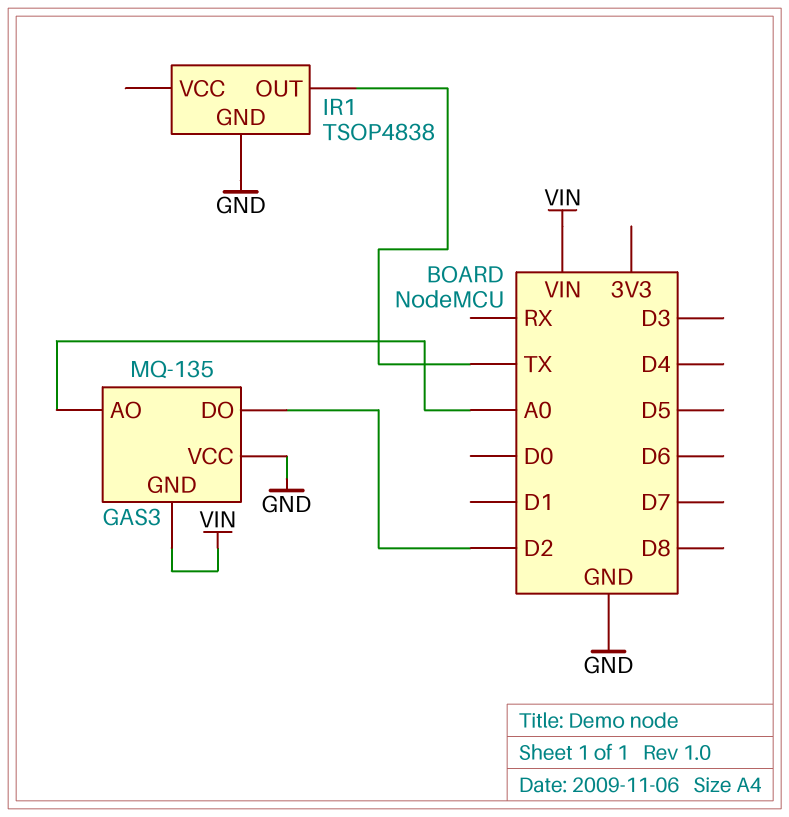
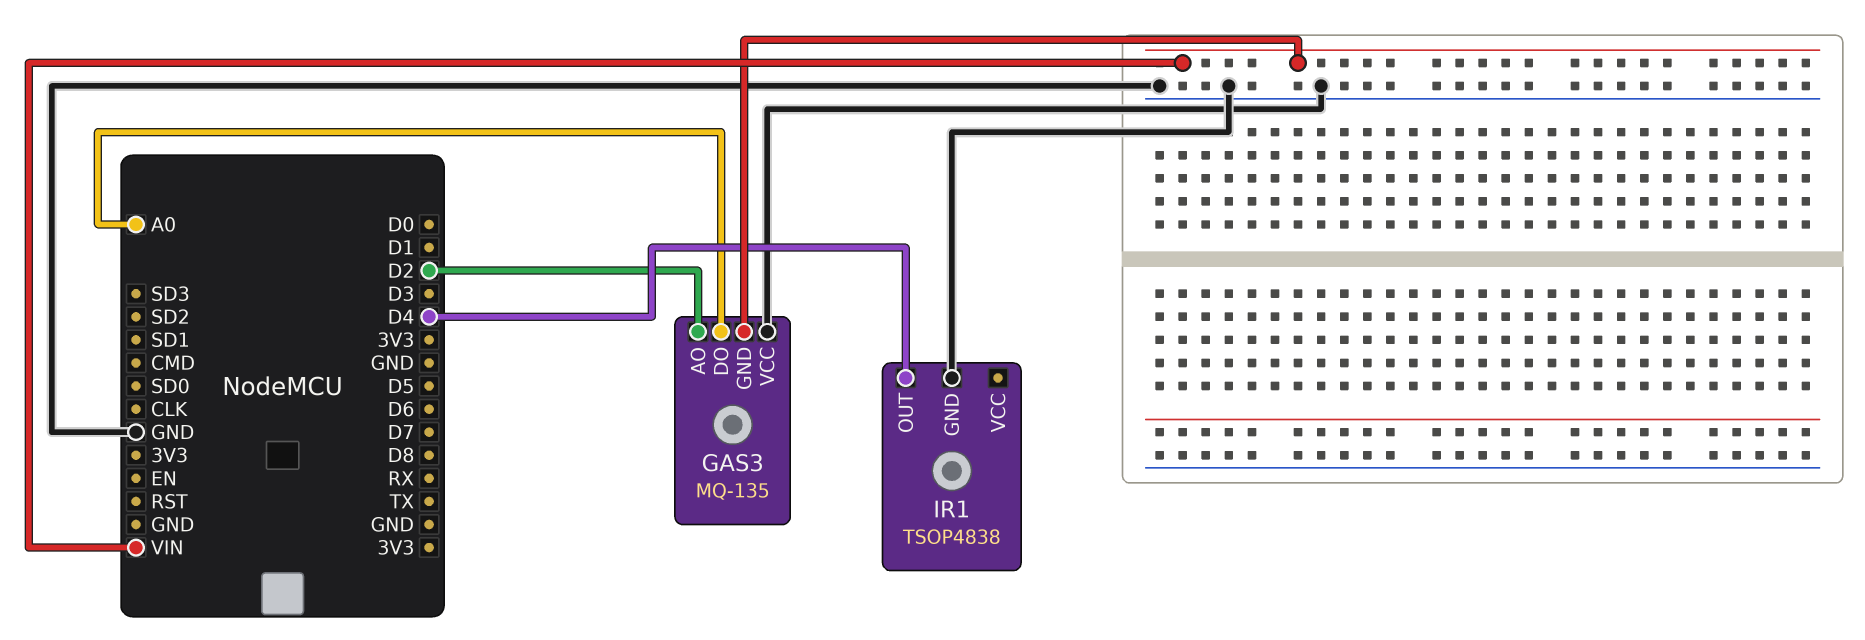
GAS3 pin AO: A0 -> D2
GAS3 pin DO: D2 -> A0
IR1 pin OUT: TX -> D4

